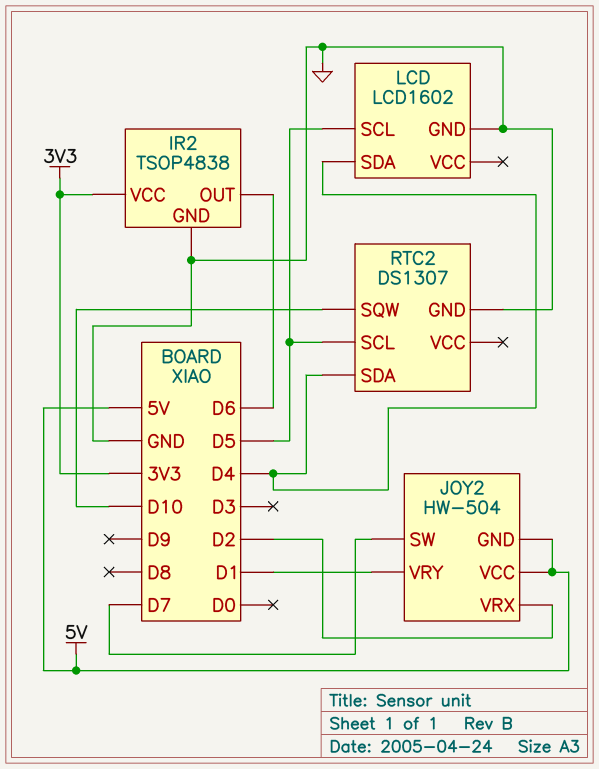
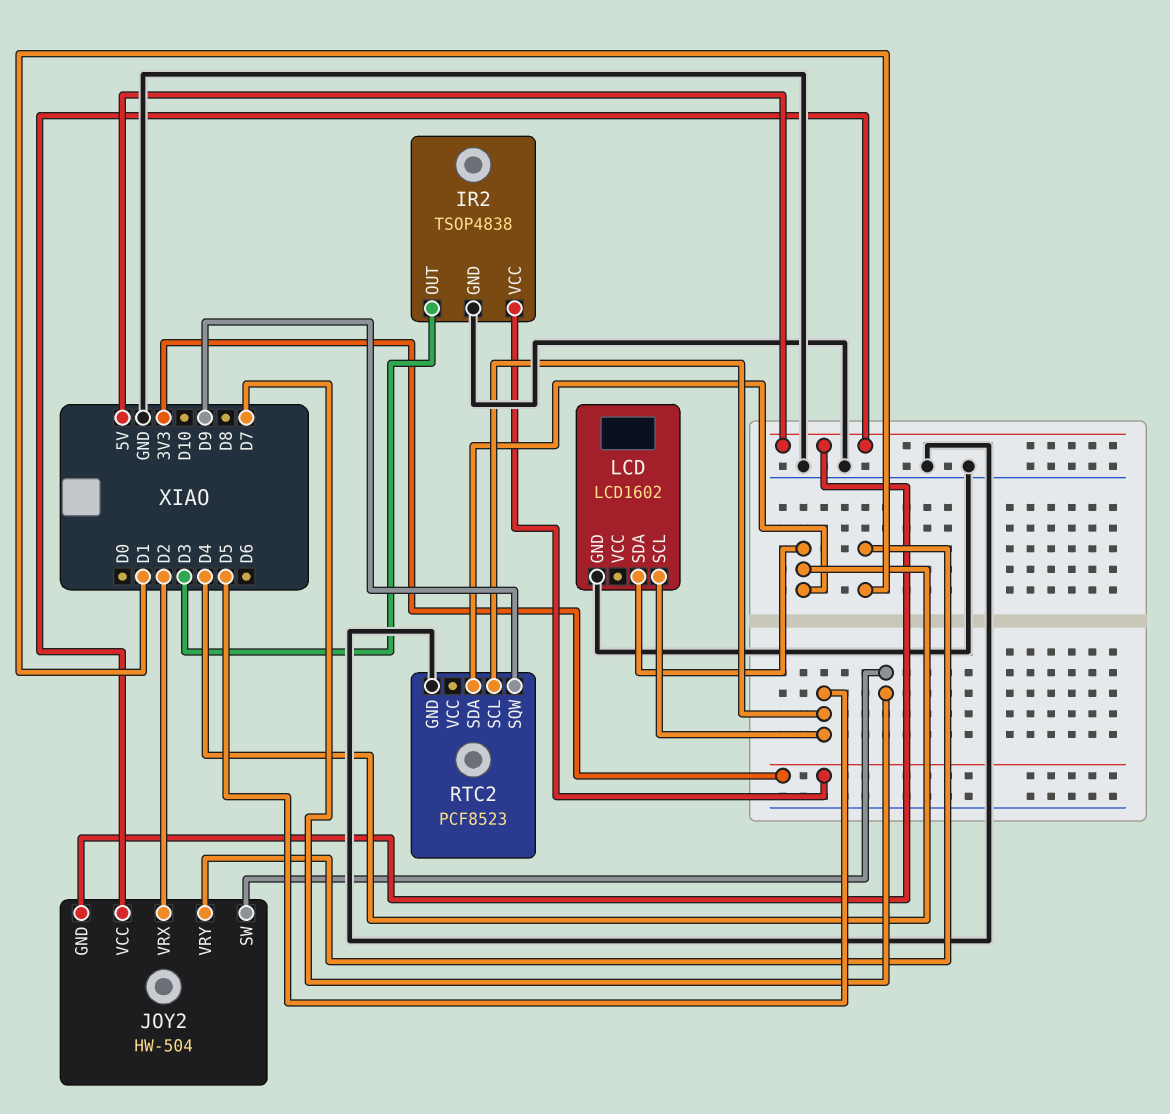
IR2 pin OUT: D6 -> D3
RTC2: DS1307 -> PCF8523
RTC2 pin SQW: D10 -> D9

